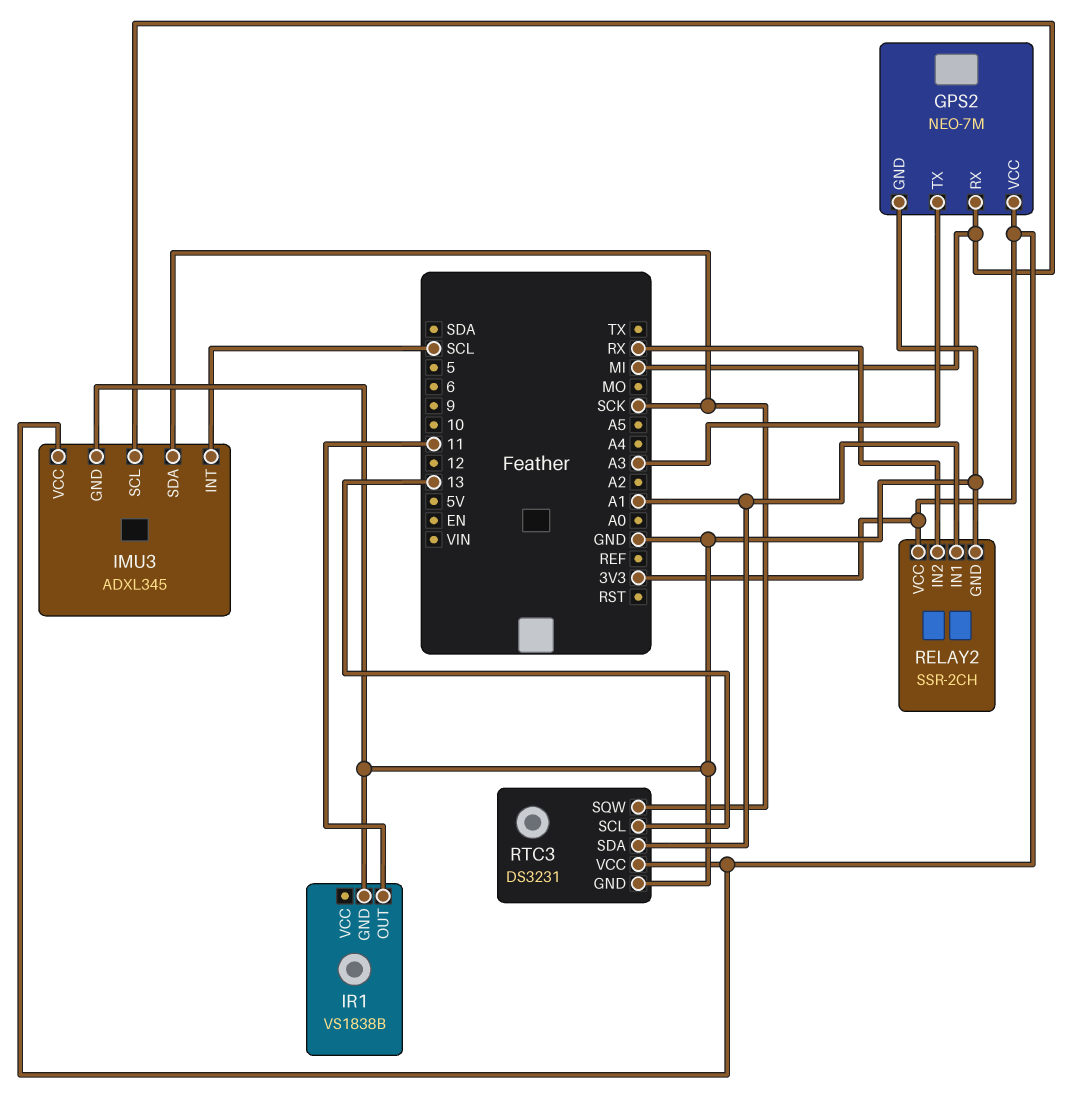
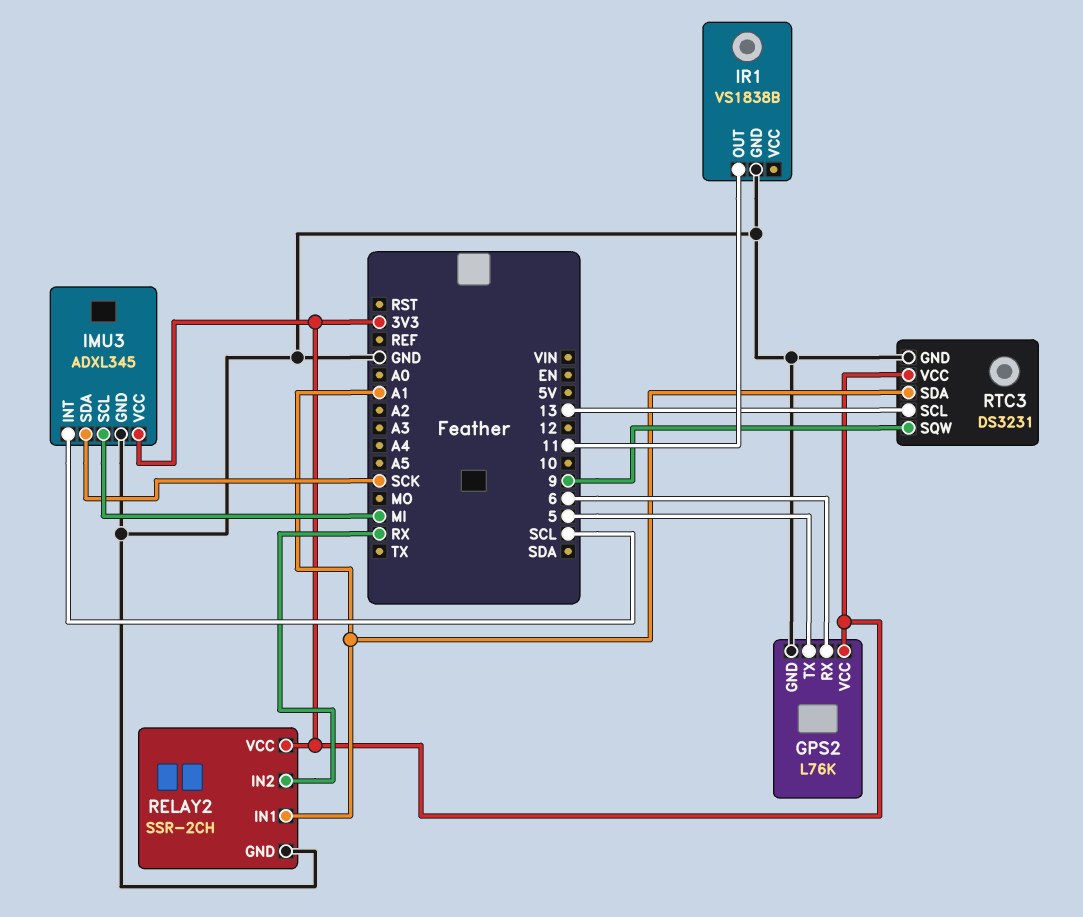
GPS2: NEO-7M -> L76K
GPS2 pin RX: MI -> 6
GPS2 pin TX: A3 -> 5
RTC3 pin SQW: SCK -> 9

